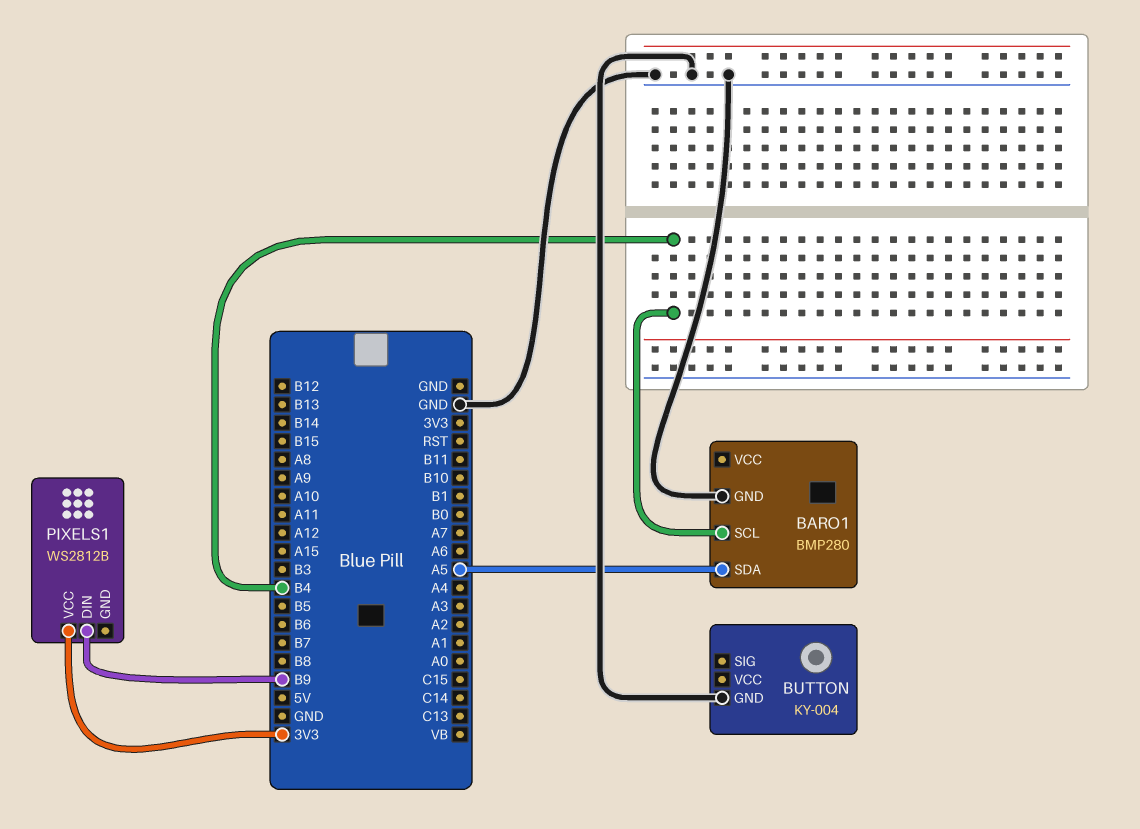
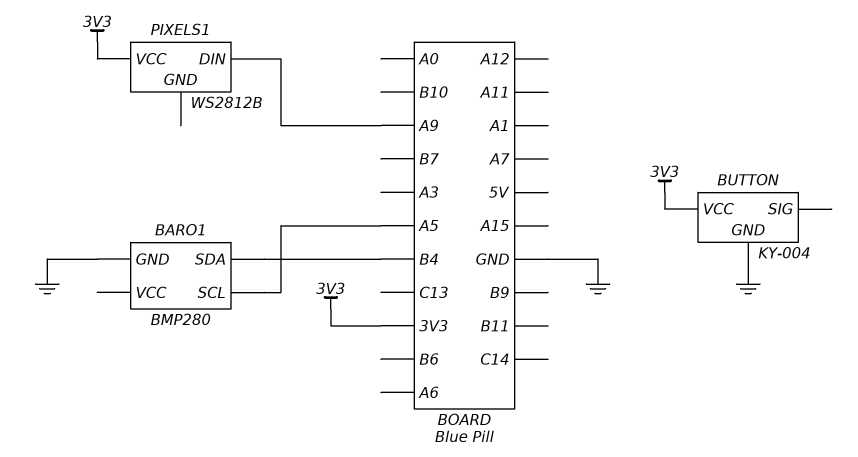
BARO1 pin SCL: B4 -> A5
BARO1 pin SDA: A5 -> B4
BUTTON pin VCC: none -> 3V3
PIXELS1 pin DIN: B9 -> A9

